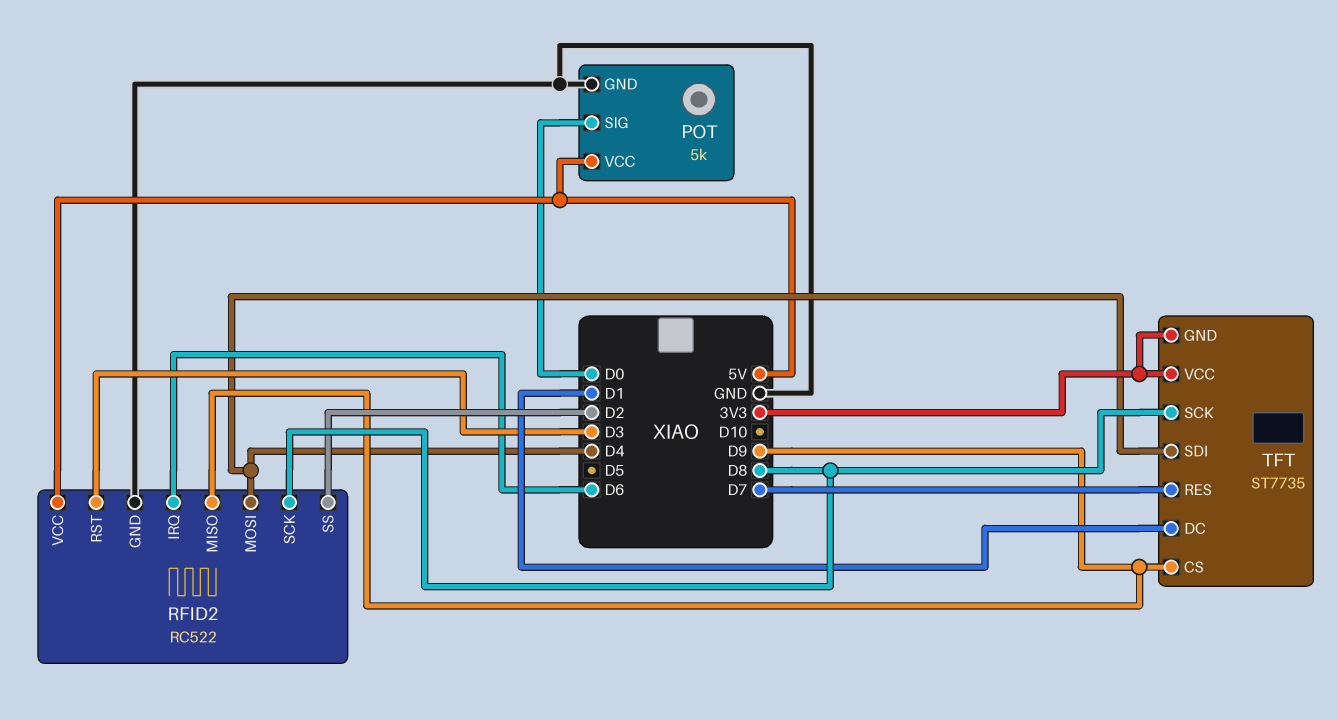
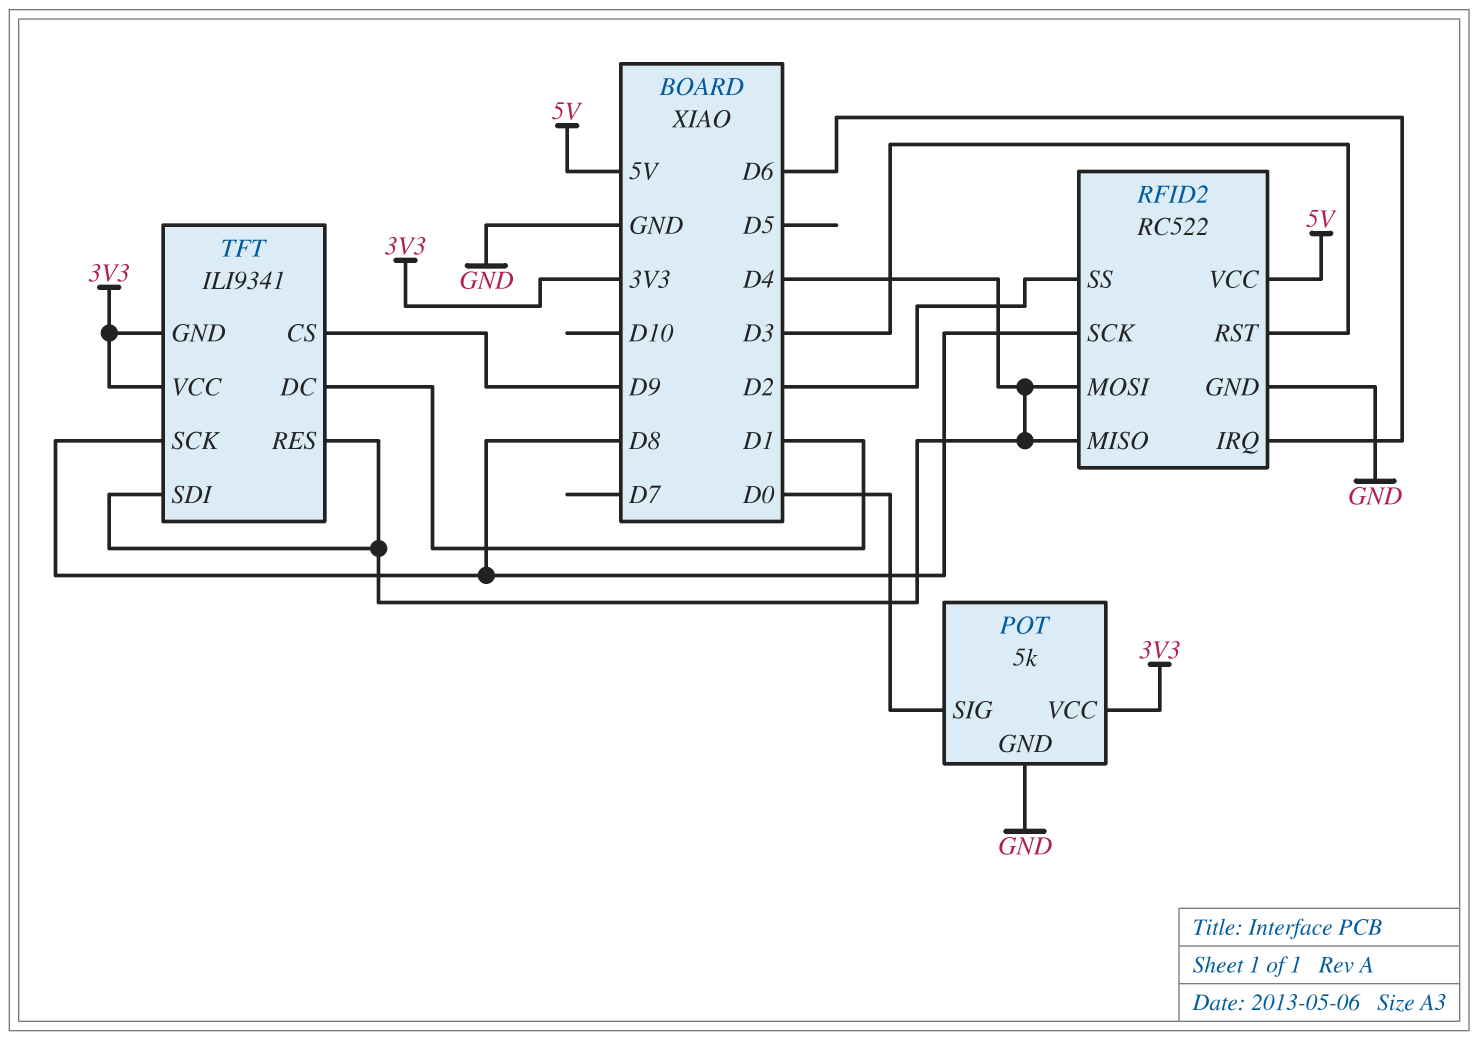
POT pin VCC: 5V -> 3V3
RFID2 pin MISO: D9 -> D4
TFT: ST7735 -> ILI9341
TFT pin RES: D7 -> D4

